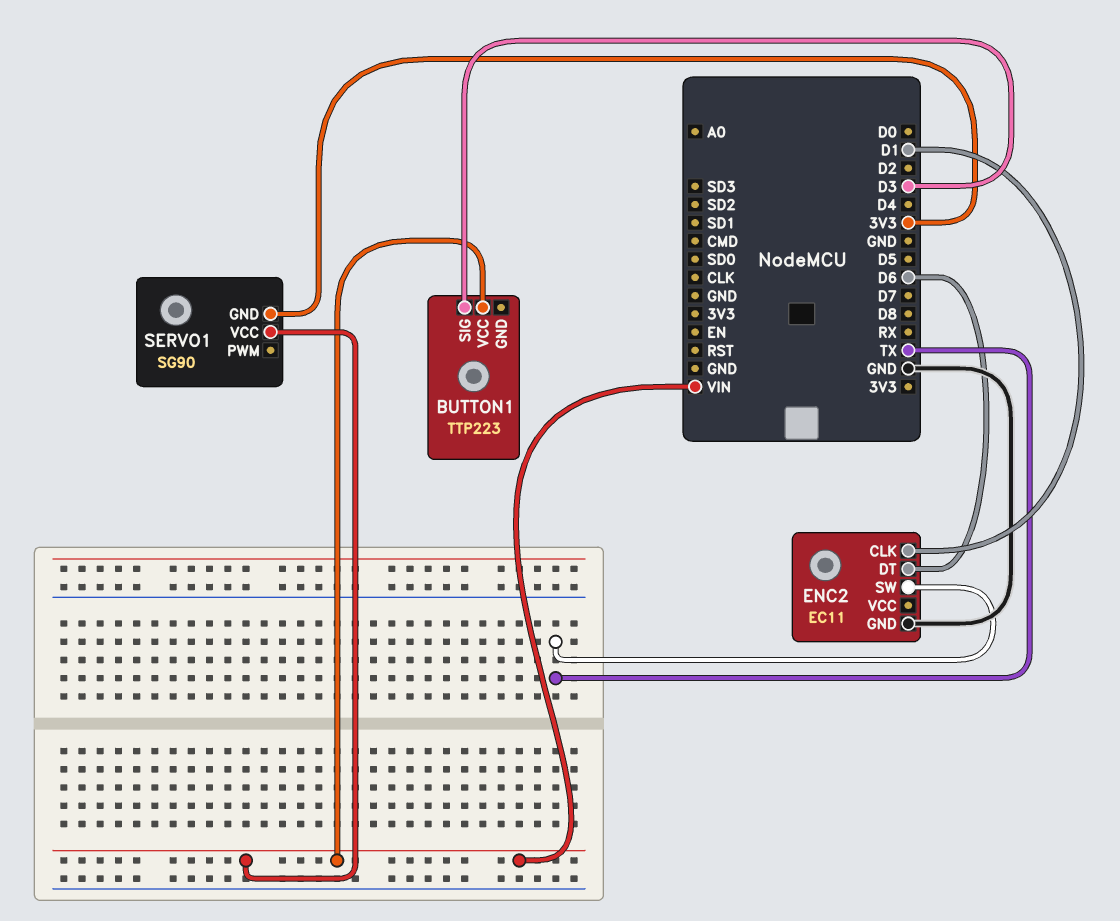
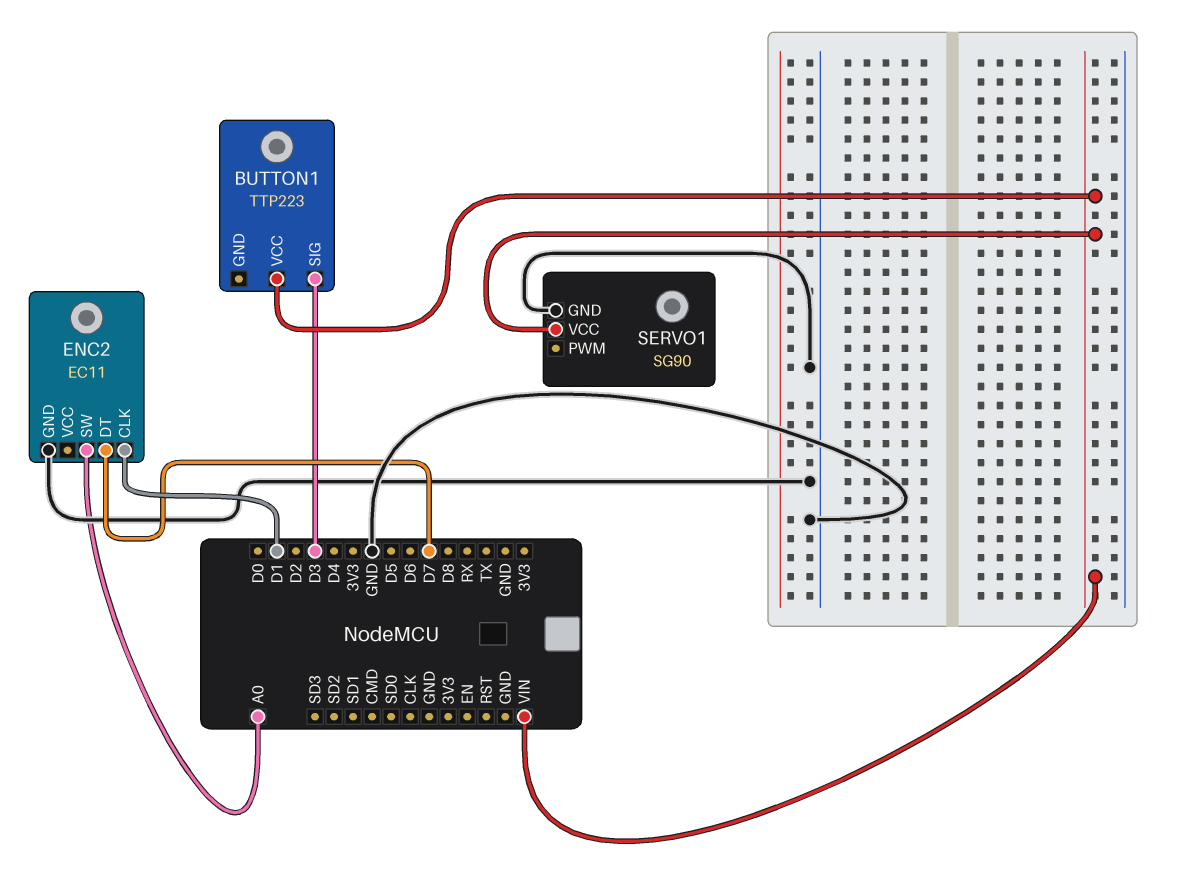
ENC2 pin DT: D6 -> D7
ENC2 pin SW: TX -> A0
SERVO1 pin GND: 3V3 -> GND

